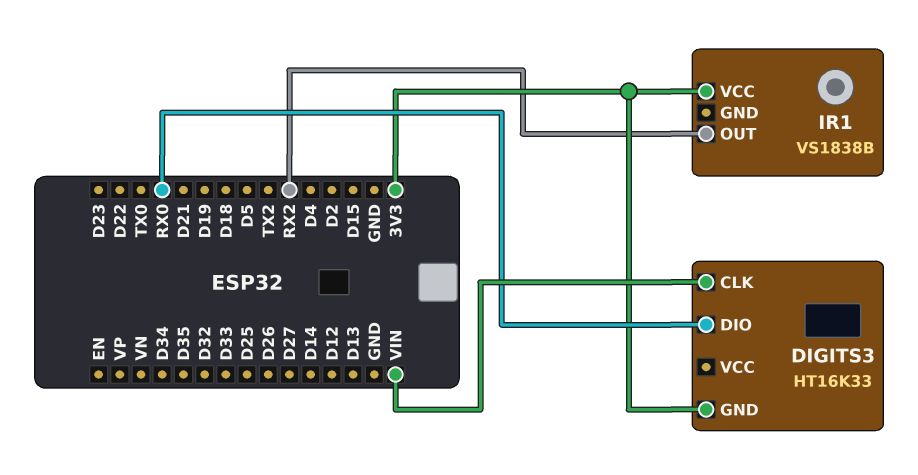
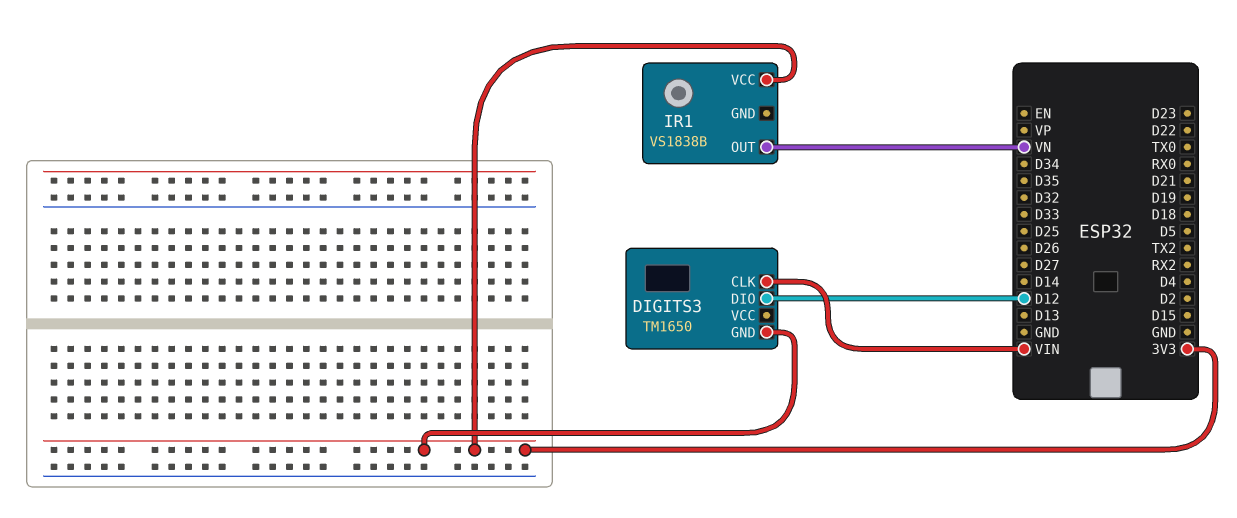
DIGITS3: HT16K33 -> TM1650
DIGITS3 pin DIO: RX0 -> D12
IR1 pin OUT: RX2 -> VN

